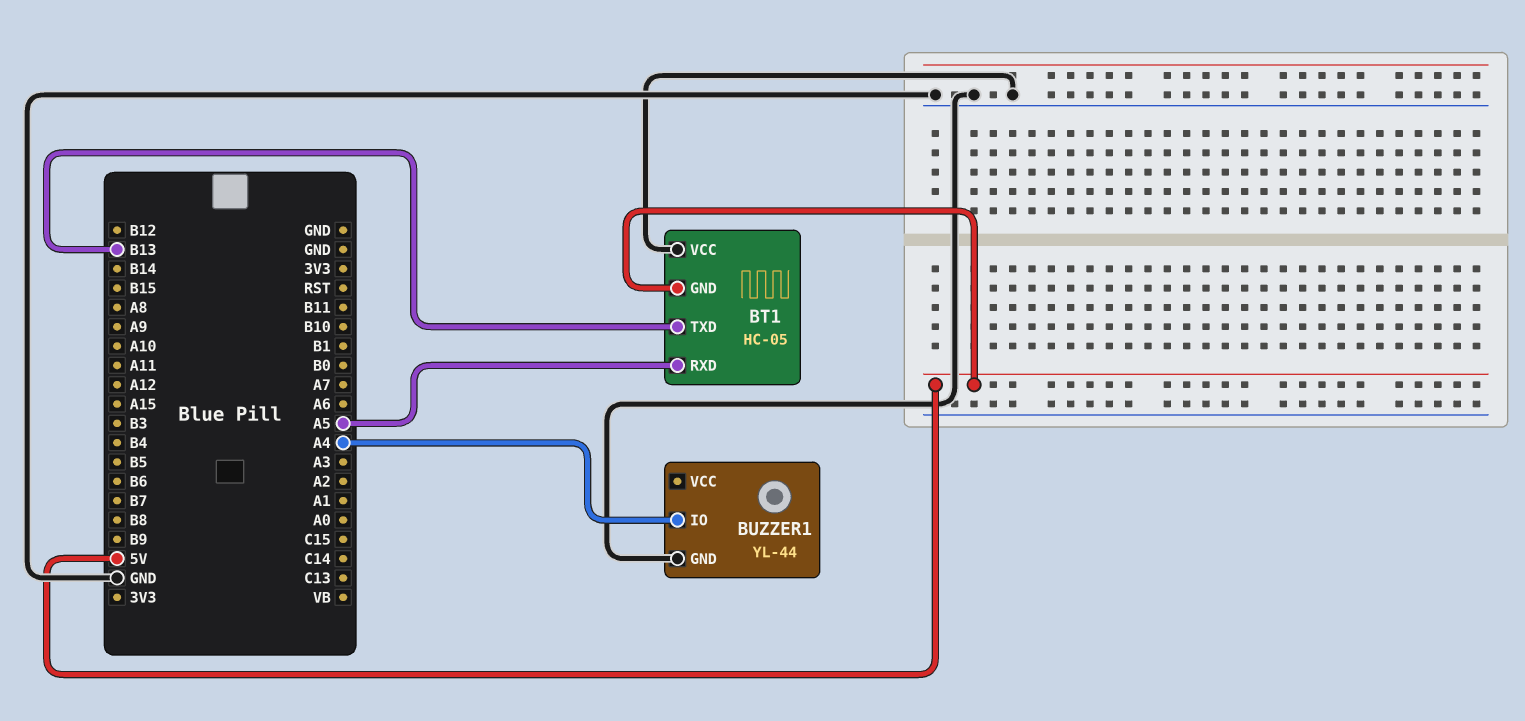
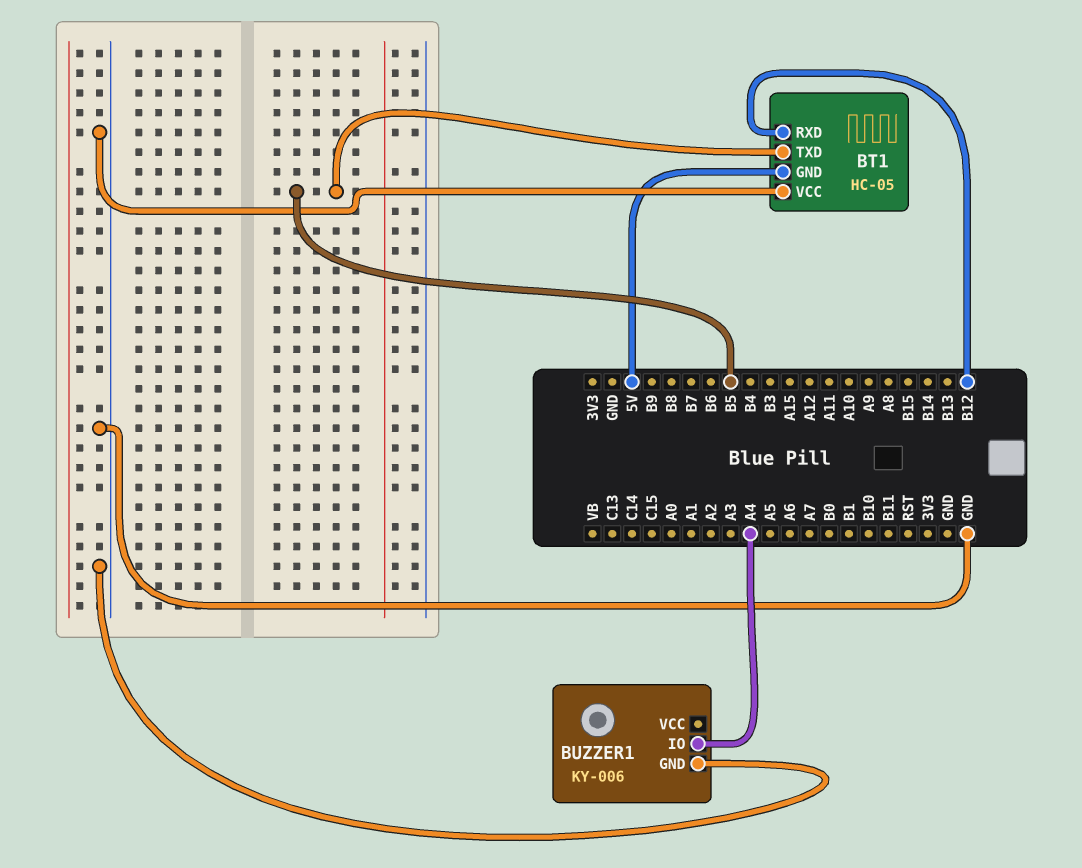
BT1 pin RXD: A5 -> B12
BT1 pin TXD: B13 -> B5
BUZZER1: YL-44 -> KY-006

